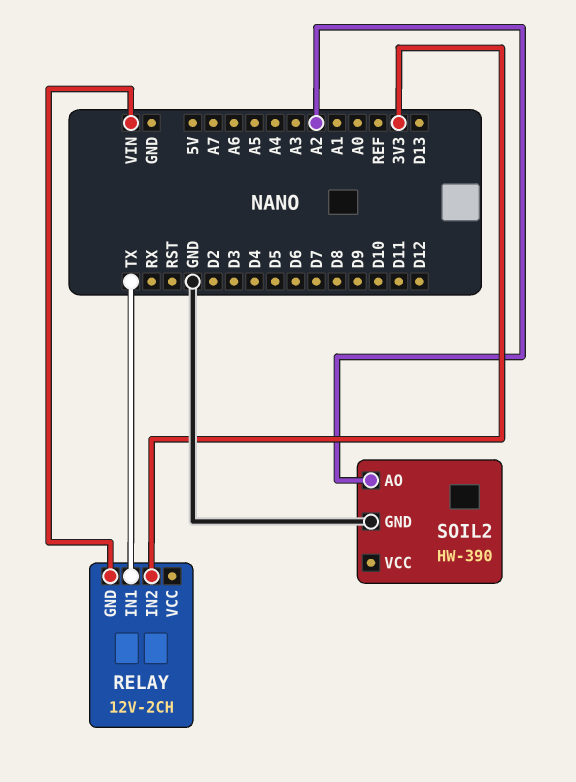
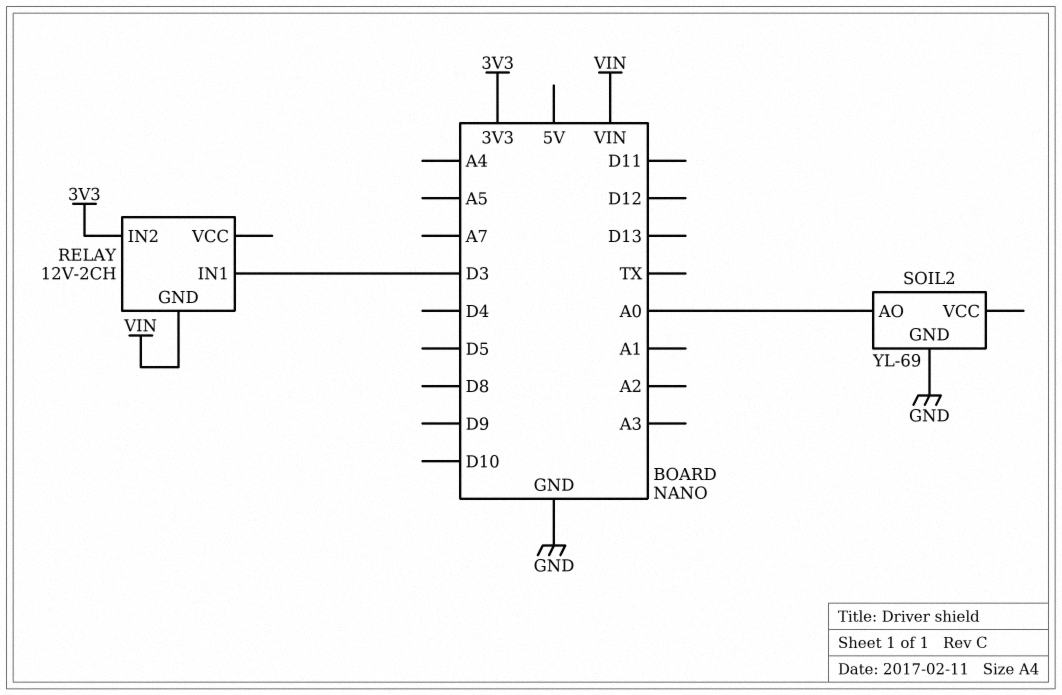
RELAY pin IN1: TX -> D3
SOIL2: HW-390 -> YL-69
SOIL2 pin AO: A2 -> A0

